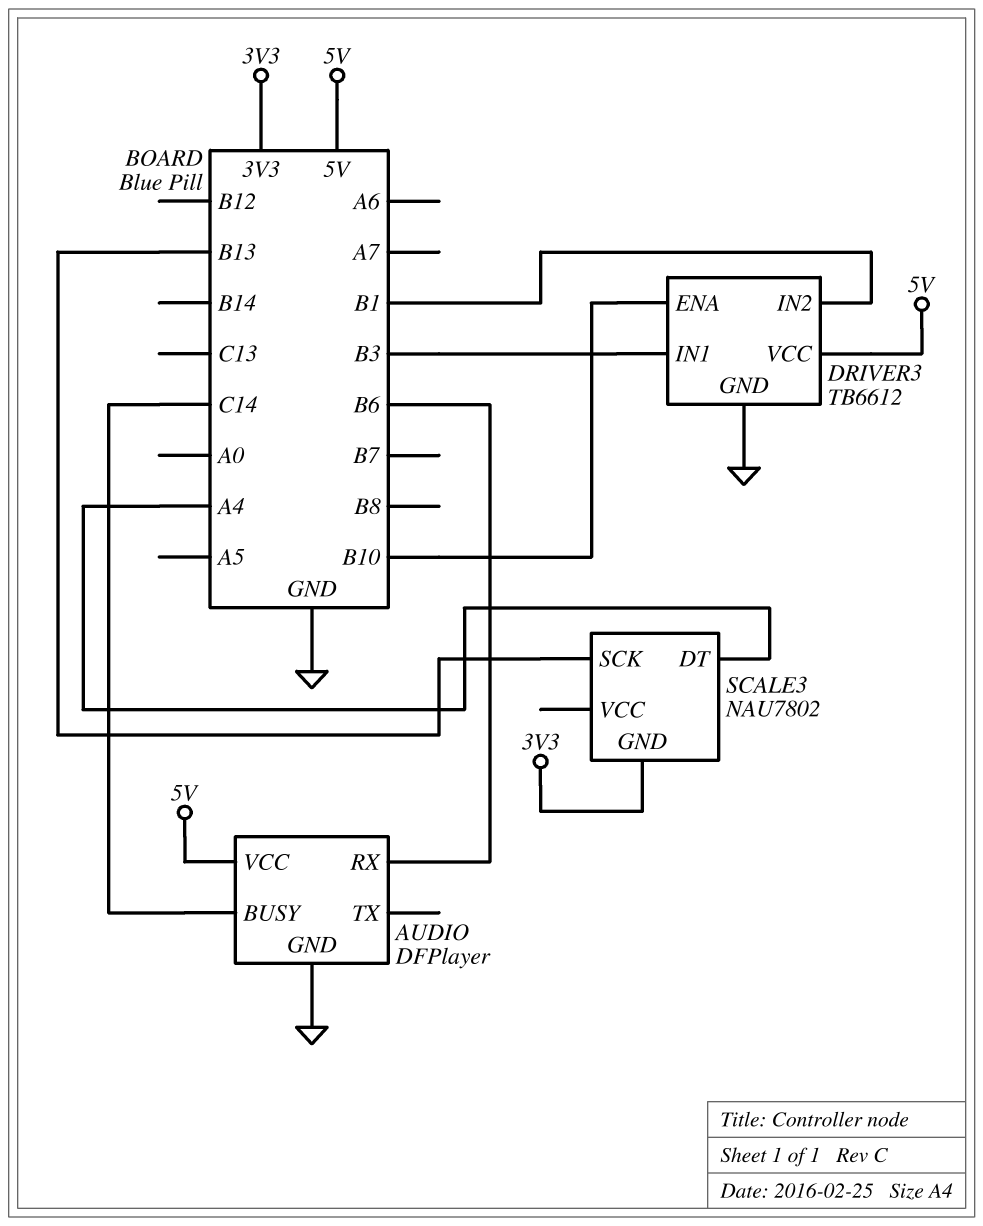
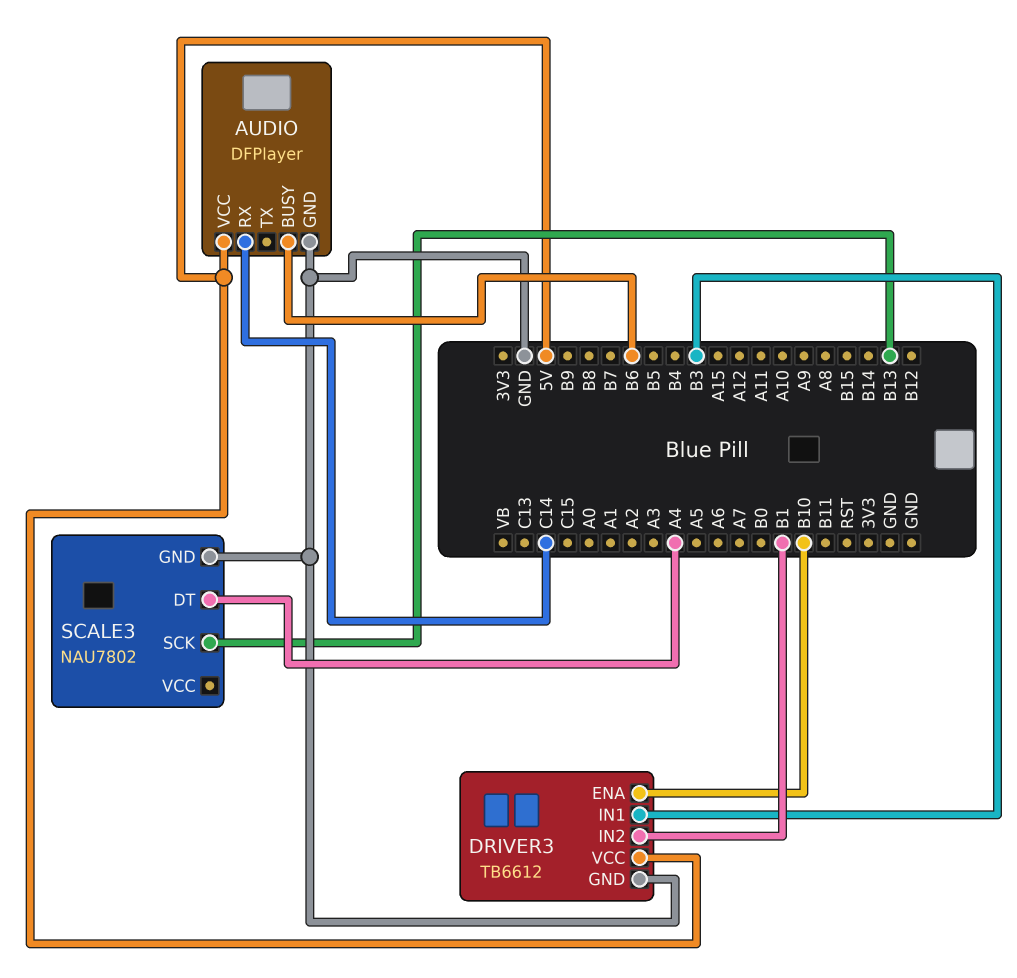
AUDIO pin BUSY: C14 -> B6
AUDIO pin RX: B6 -> C14
SCALE3 pin GND: 3V3 -> GND

